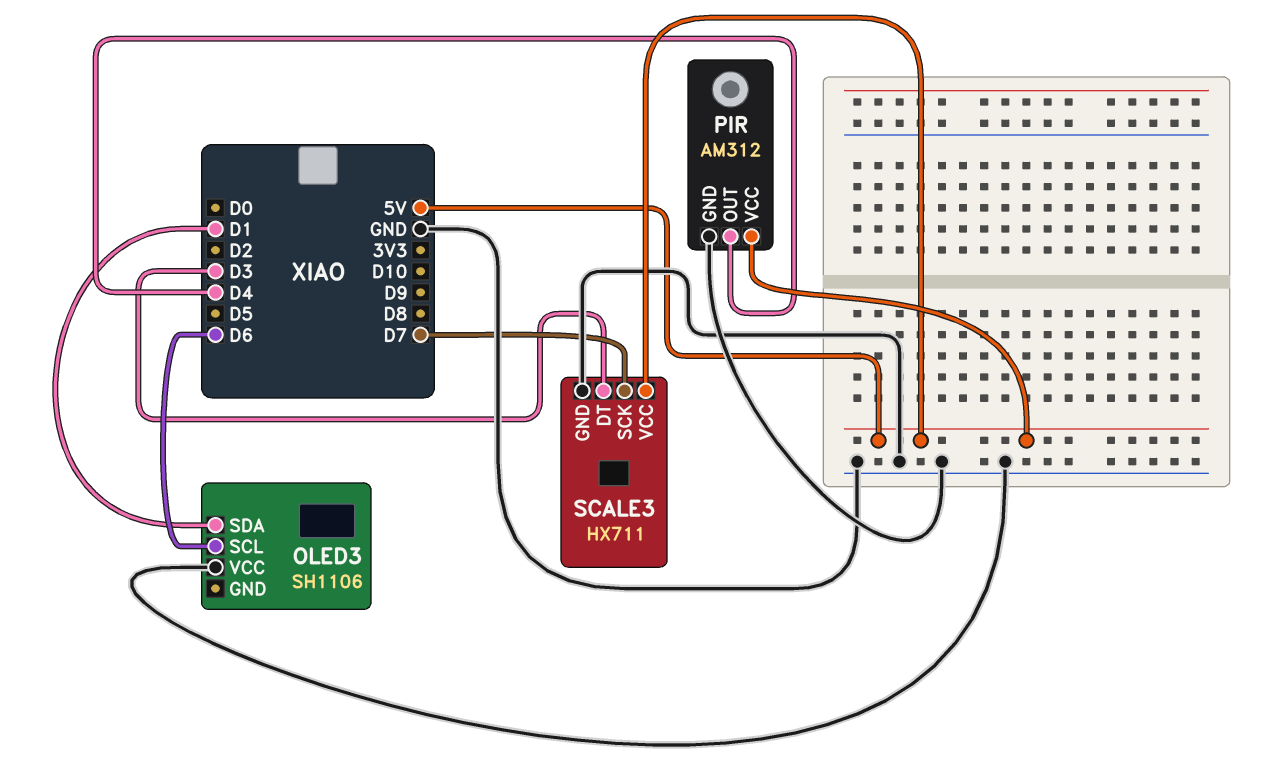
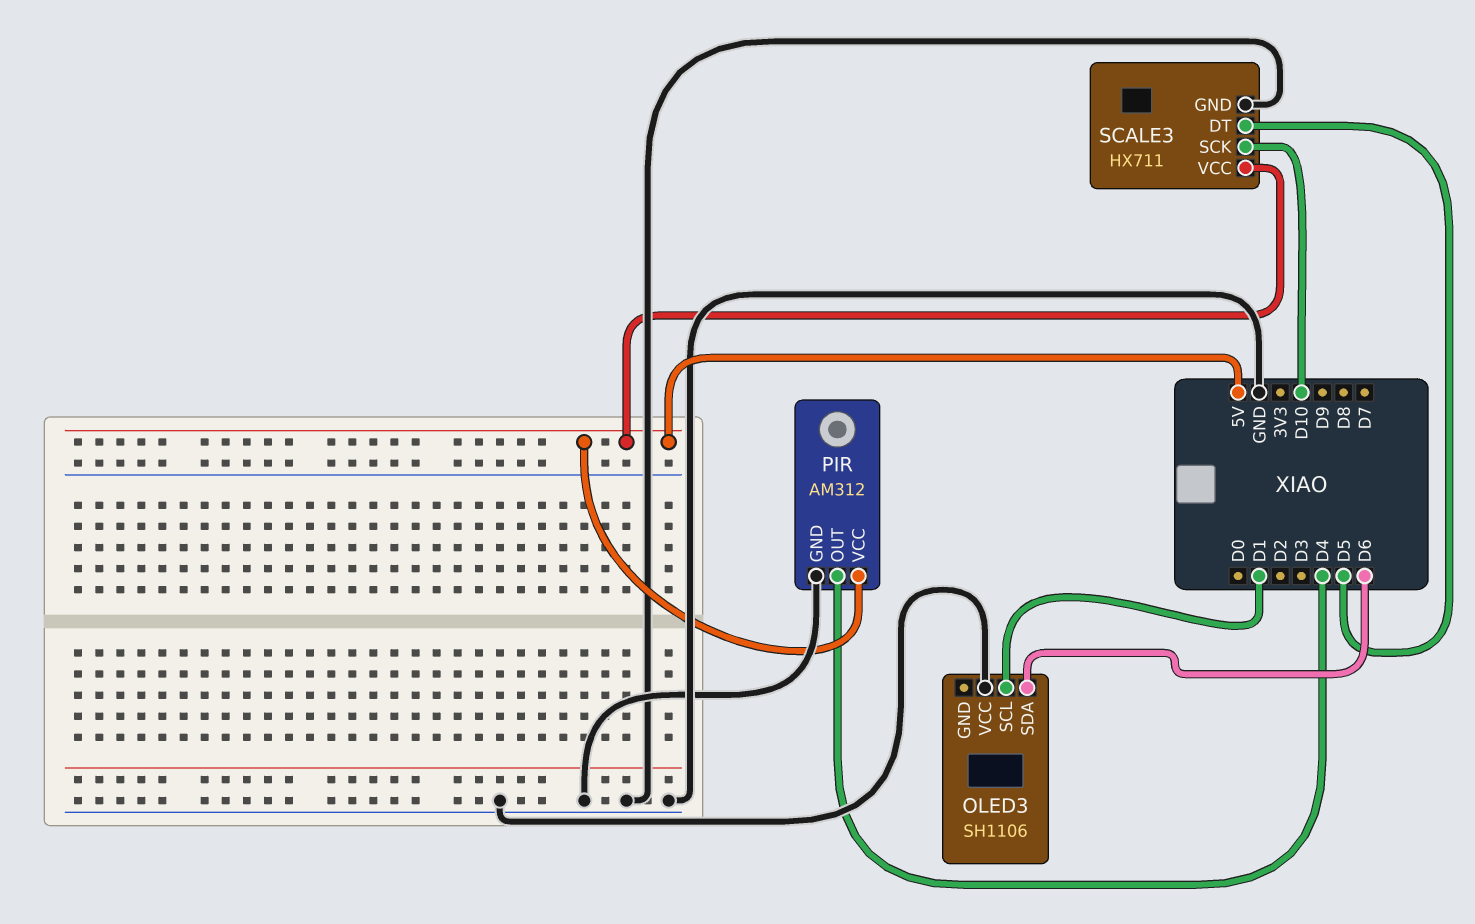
OLED3 pin SCL: D6 -> D1
OLED3 pin SDA: D1 -> D6
SCALE3 pin DT: D3 -> D5
SCALE3 pin SCK: D7 -> D10

